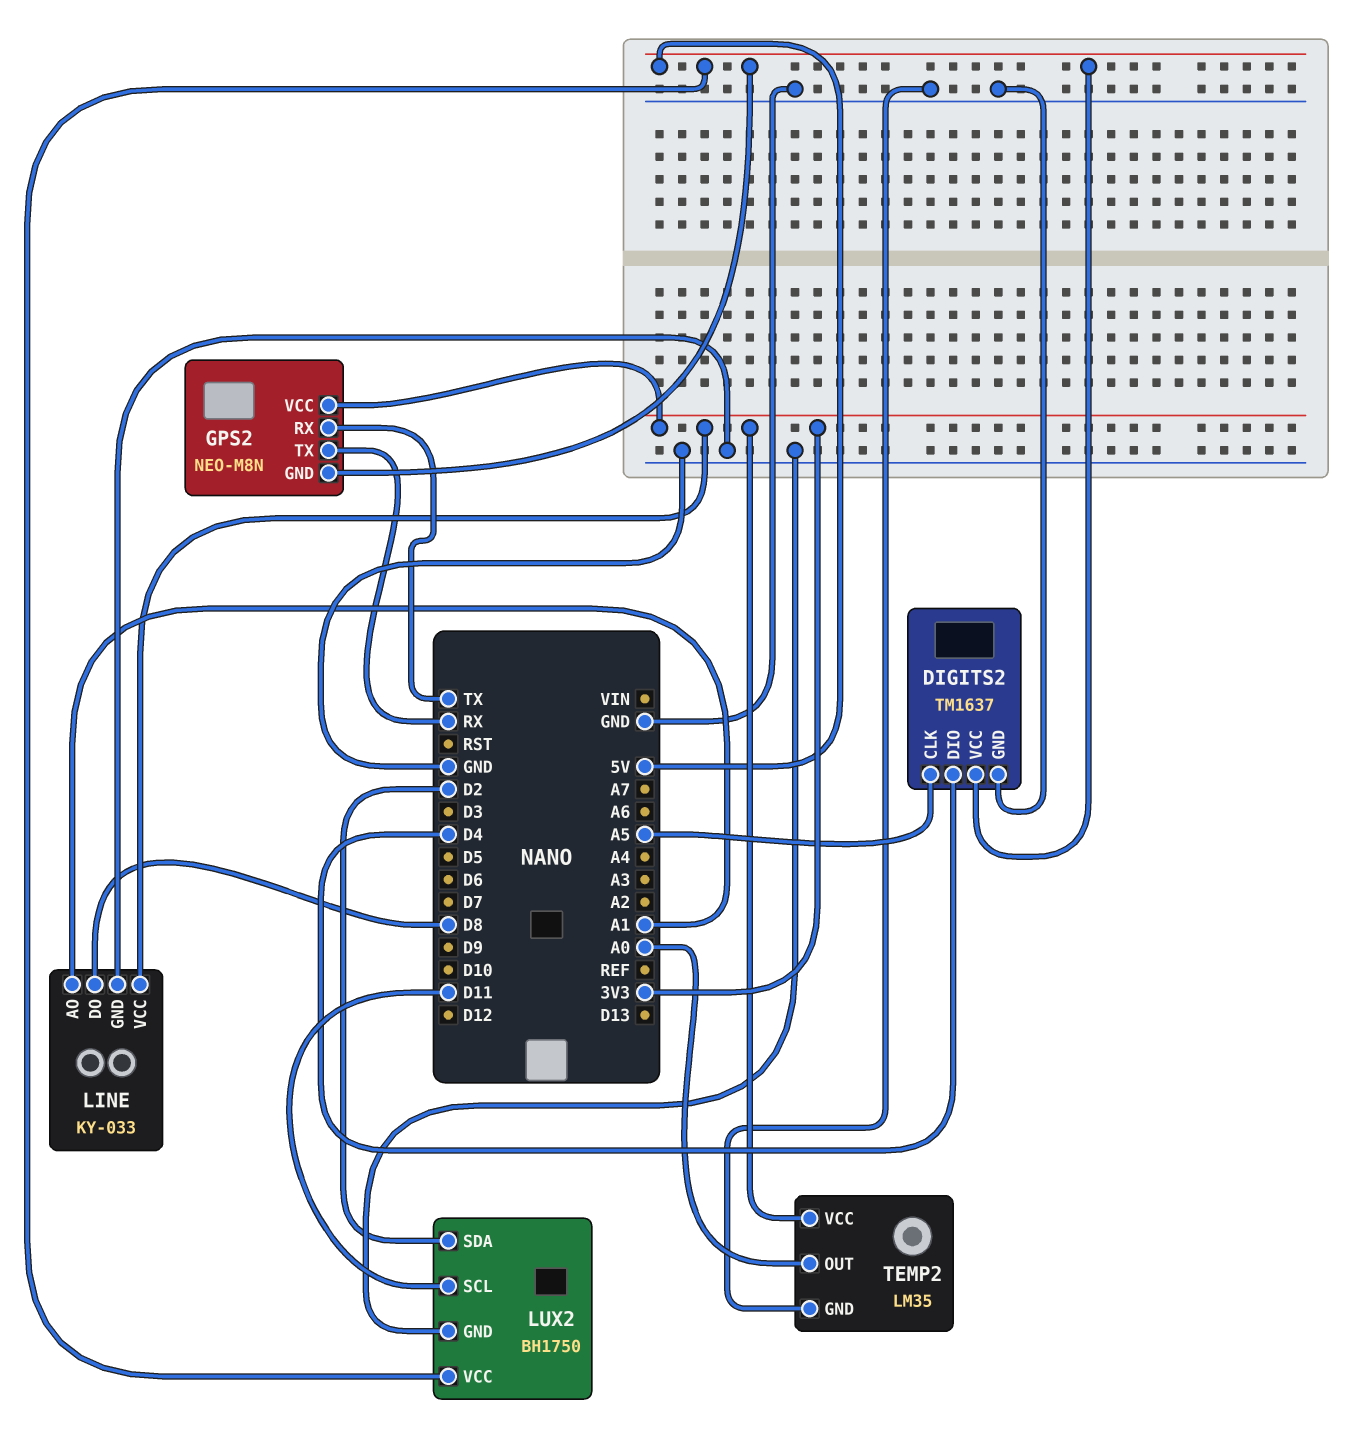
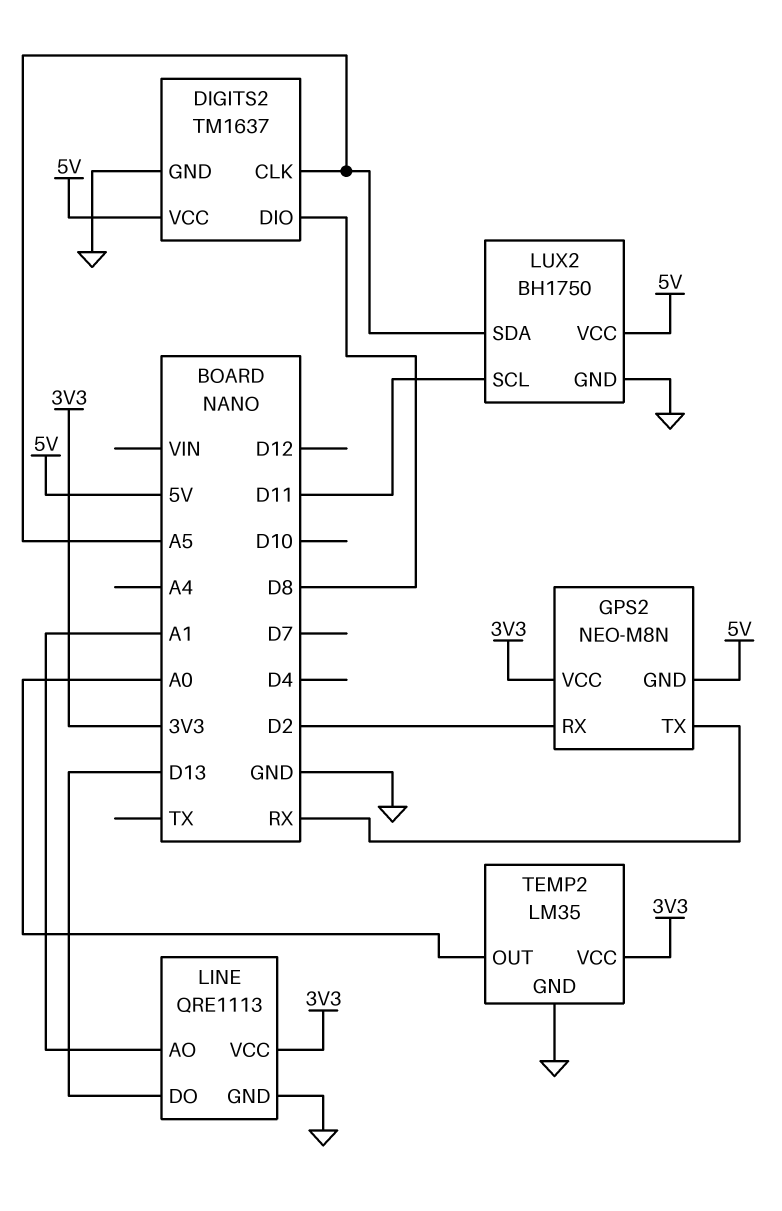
DIGITS2 pin DIO: D4 -> D8
GPS2 pin RX: TX -> D2
LINE: KY-033 -> QRE1113
LINE pin DO: D8 -> D13
LUX2 pin SDA: D2 -> A5

